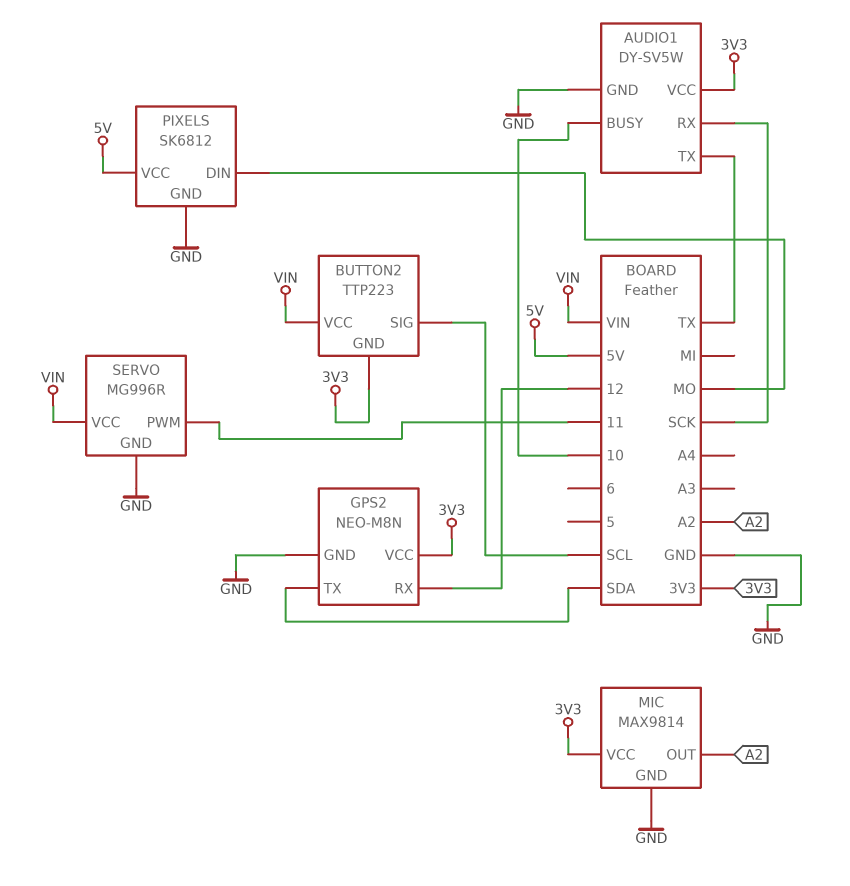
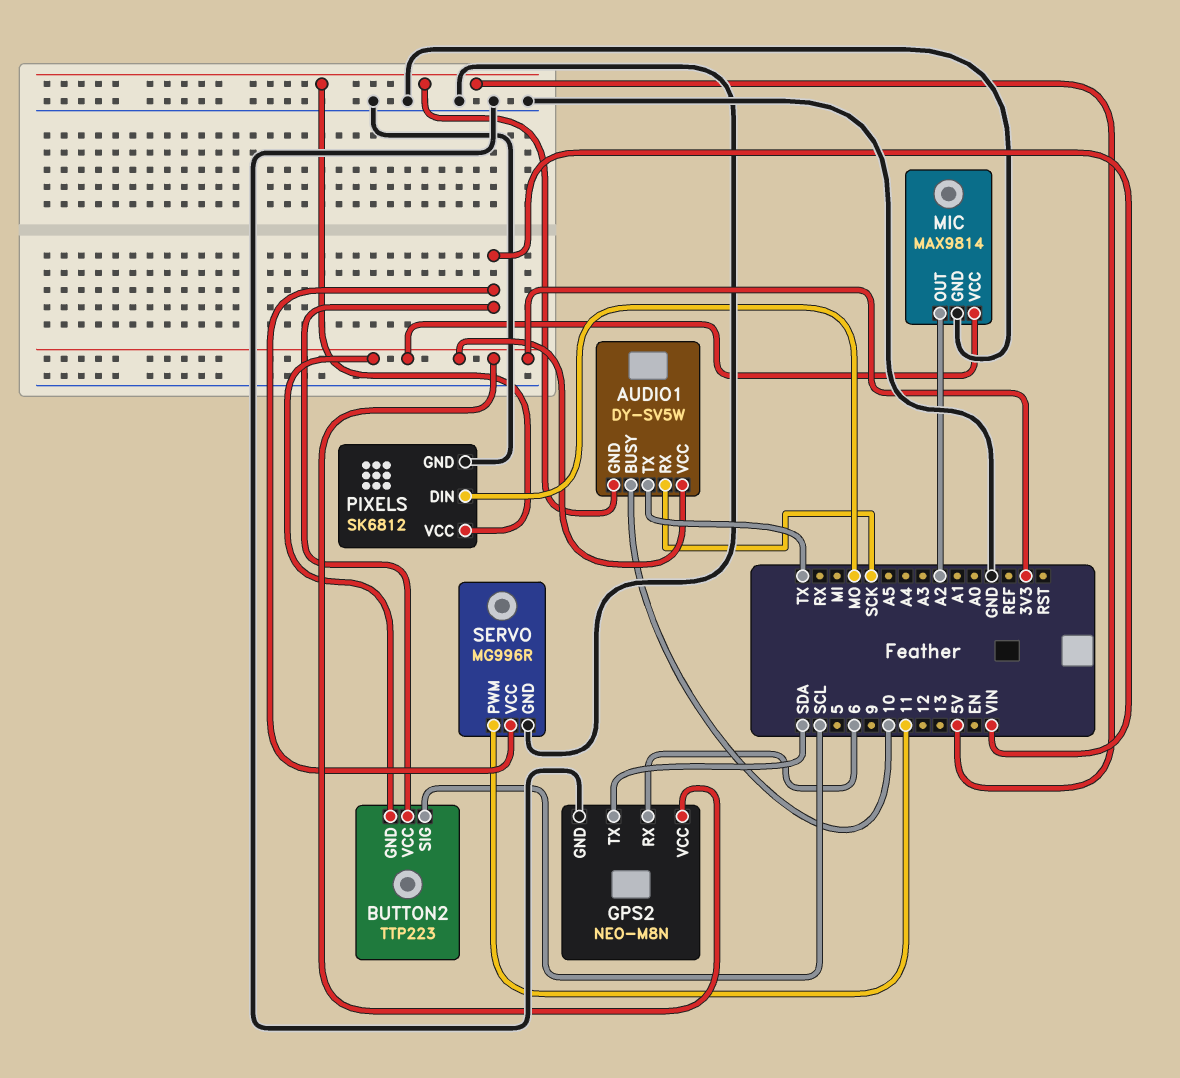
AUDIO1 pin GND: GND -> 5V
GPS2 pin RX: 12 -> 6

